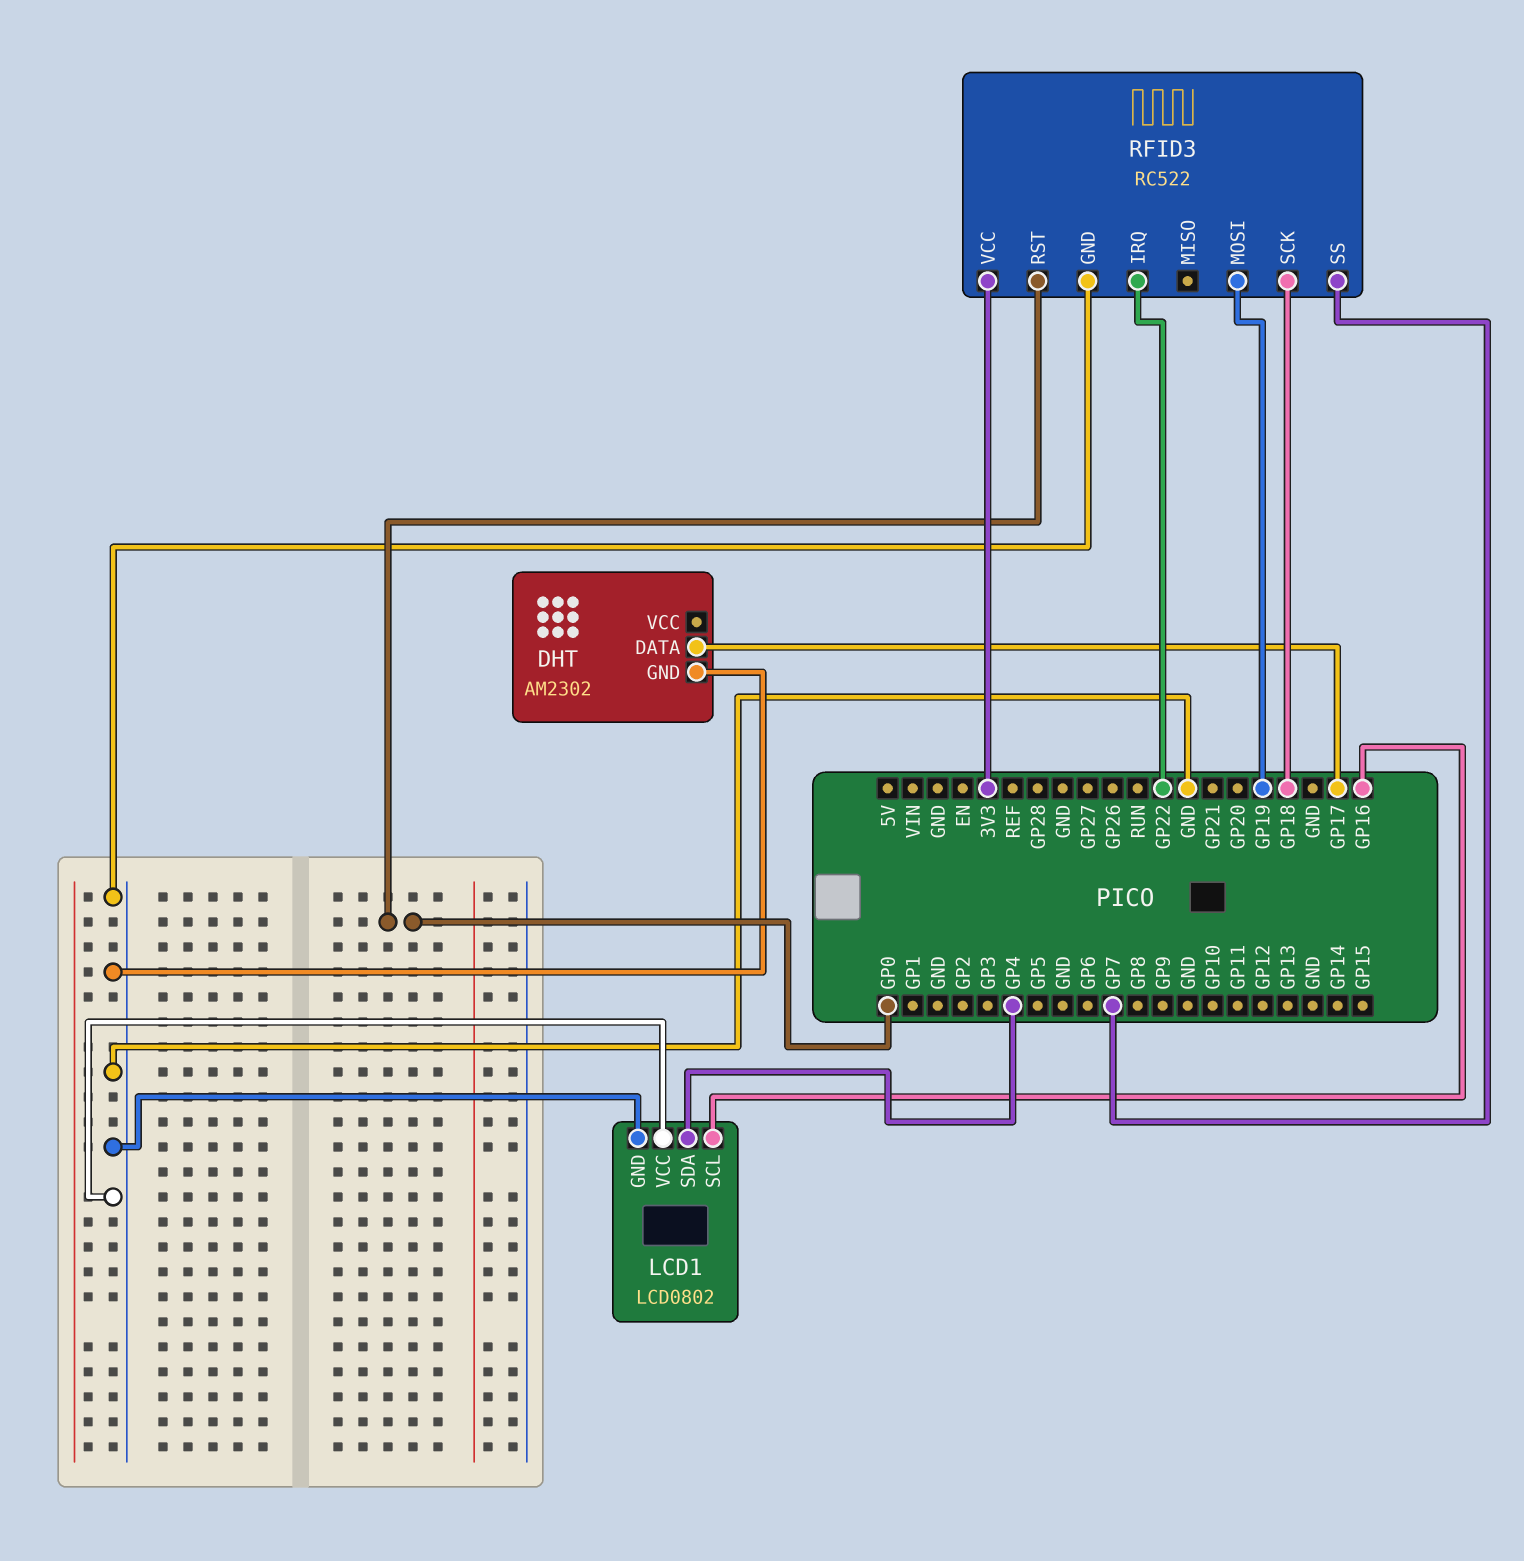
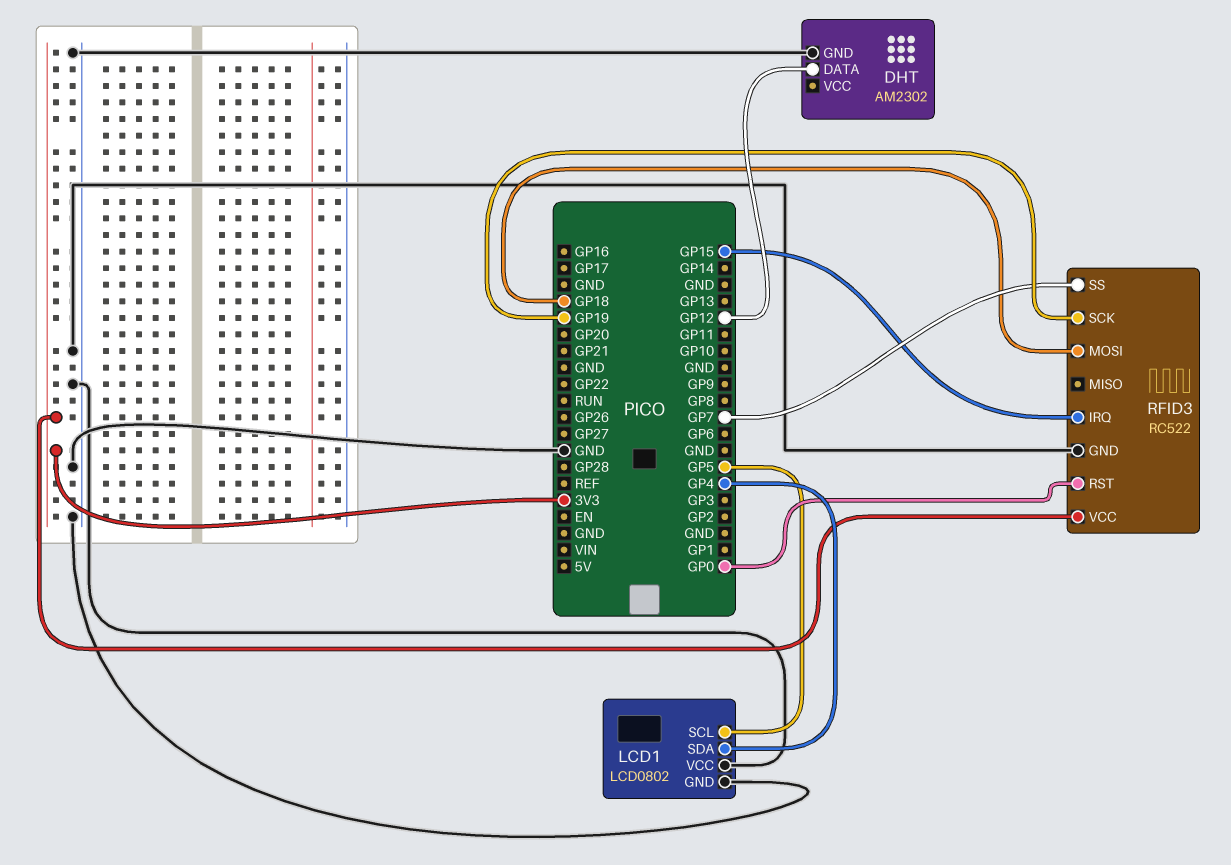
DHT pin DATA: GP17 -> GP12
LCD1 pin SCL: GP16 -> GP5
RFID3 pin IRQ: GP22 -> GP15
RFID3 pin MOSI: GP19 -> GP18
RFID3 pin SCK: GP18 -> GP19

